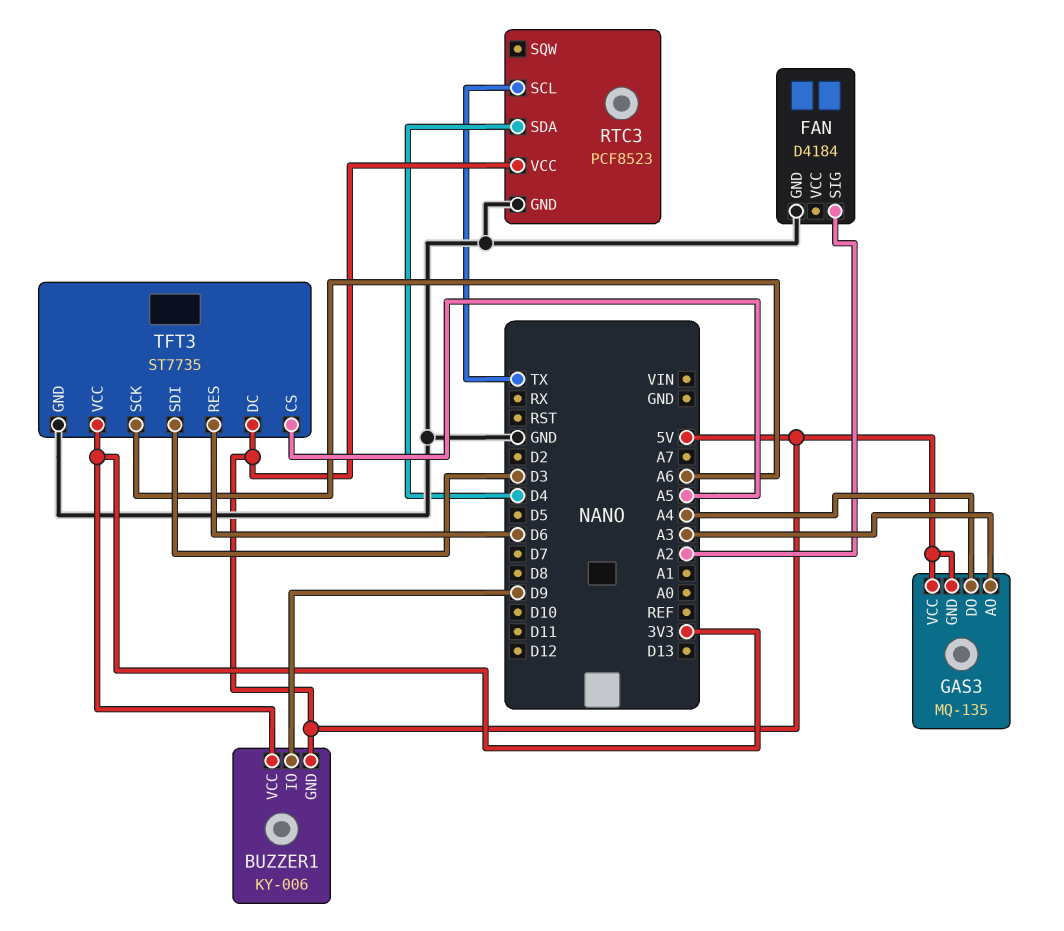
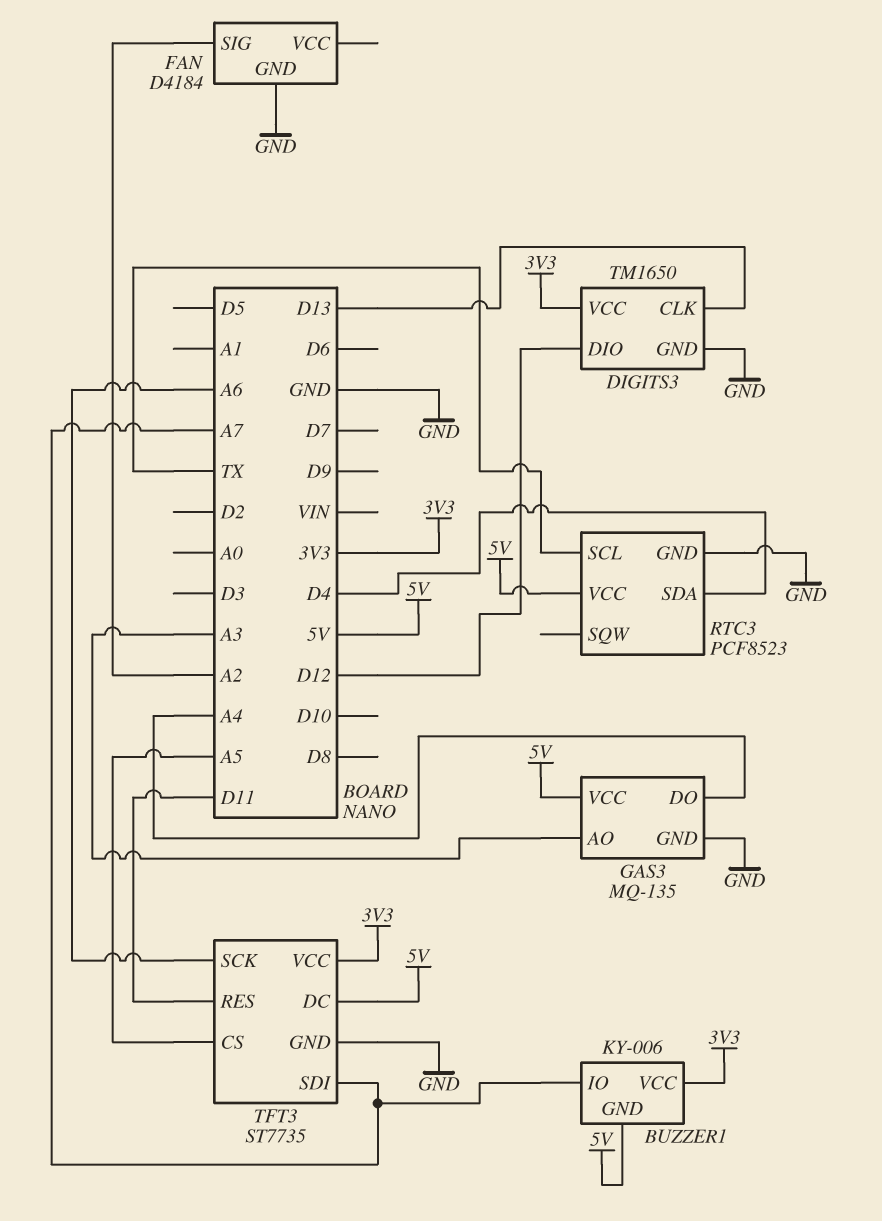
BUZZER1 pin IO: D9 -> A7
DIGITS3: none -> TM1650
DIGITS3 pin CLK: none -> D13
DIGITS3 pin DIO: none -> D12
DIGITS3 pin GND: none -> GND
DIGITS3 pin VCC: none -> 3V3
GAS3 pin GND: 5V -> GND
TFT3 pin RES: D6 -> D11
TFT3 pin SDI: D3 -> A7

